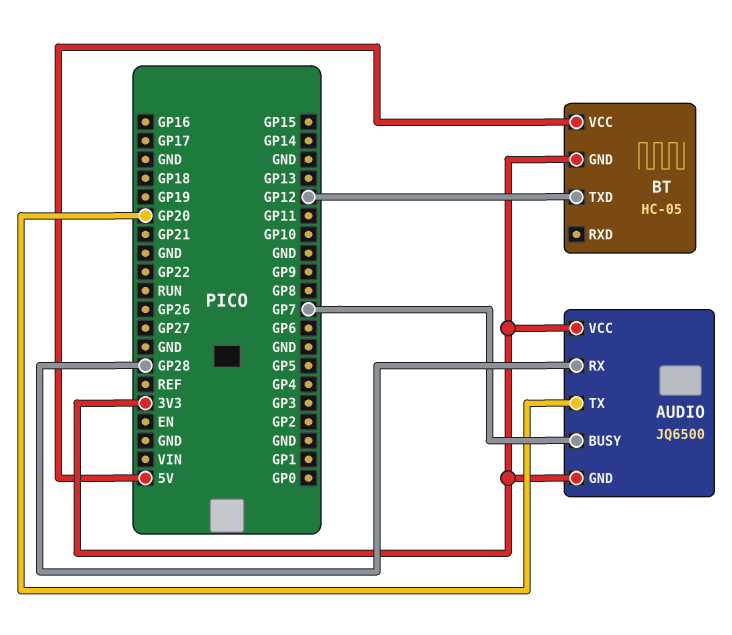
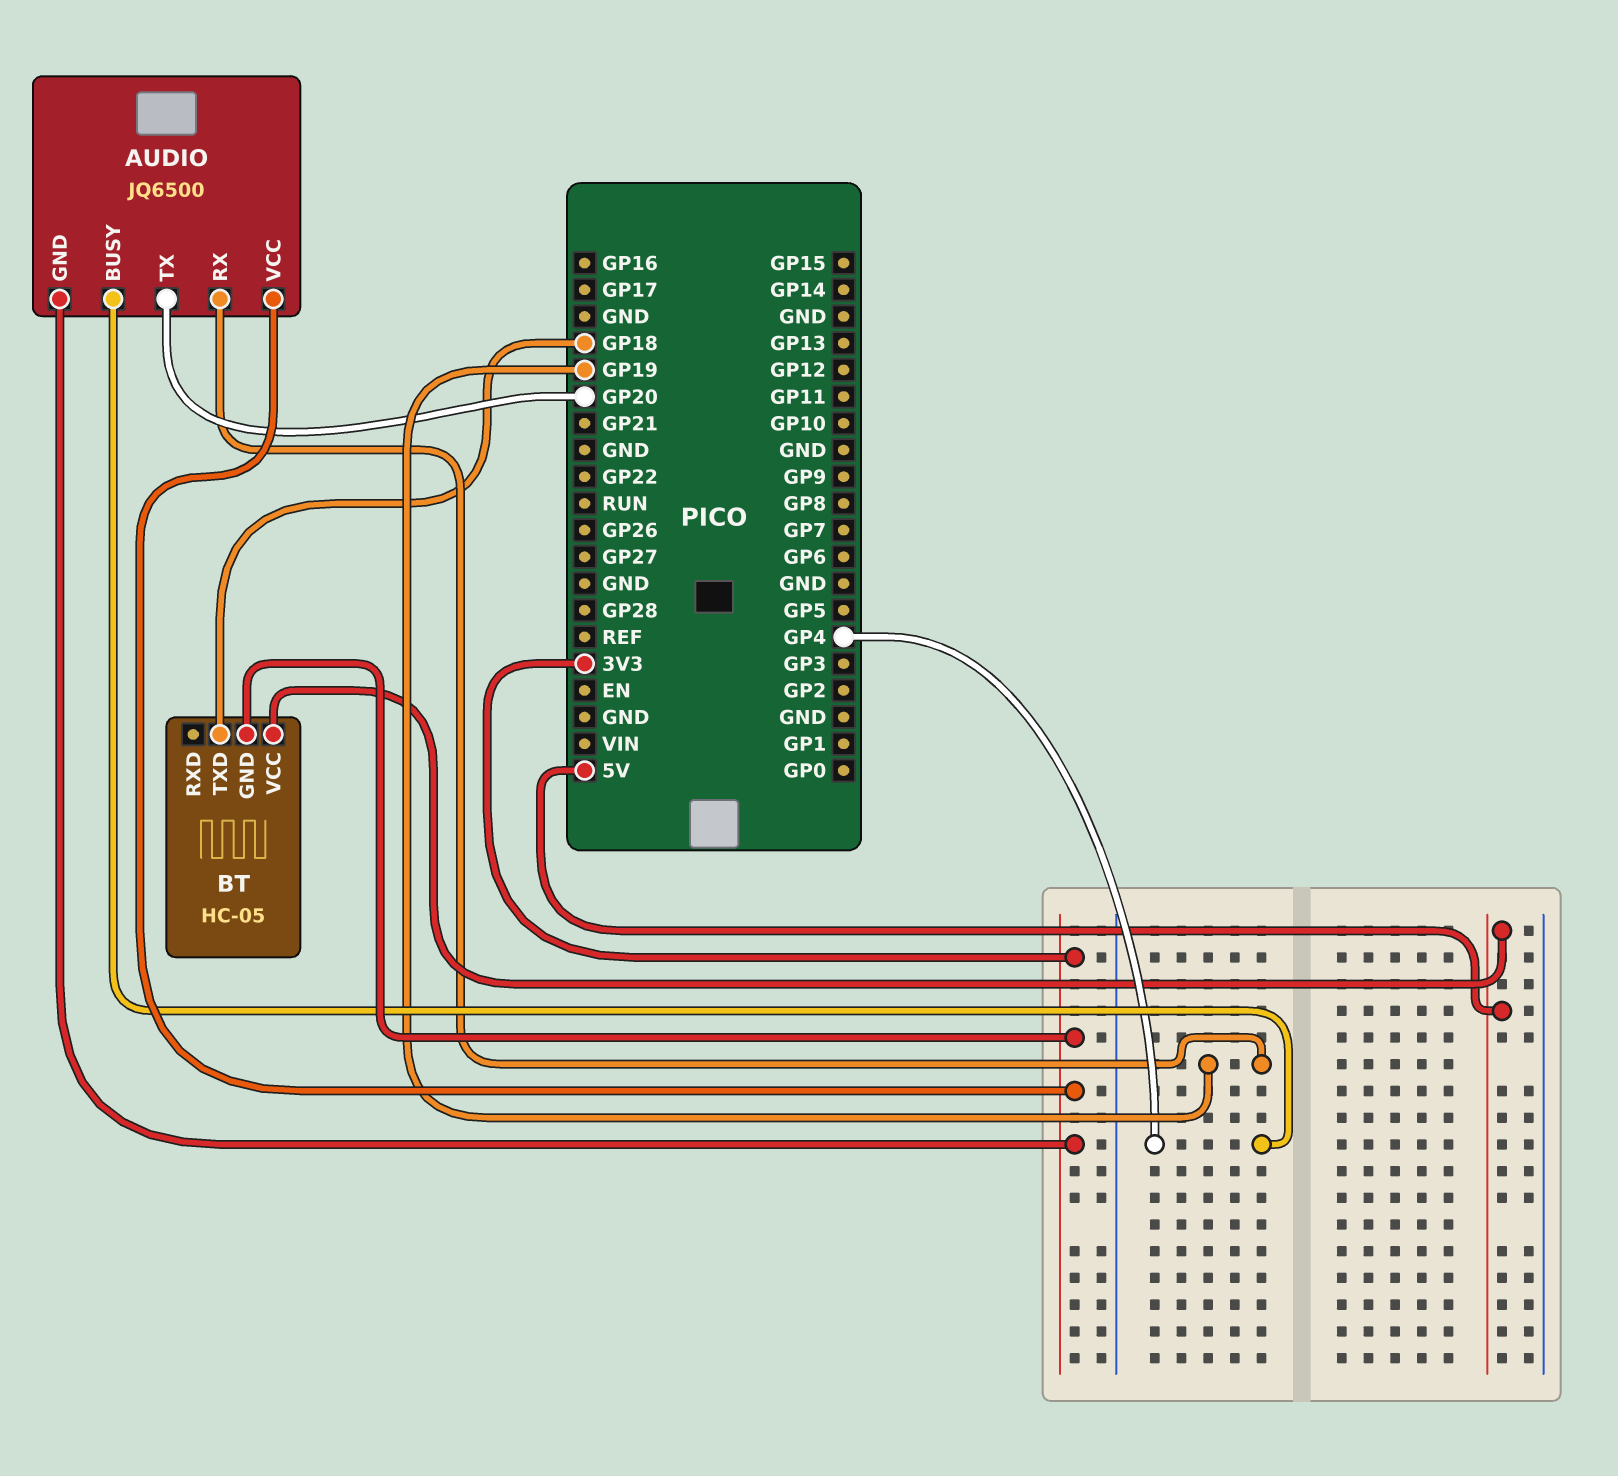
AUDIO pin BUSY: GP7 -> GP4
AUDIO pin RX: GP28 -> GP19
BT pin TXD: GP12 -> GP18

